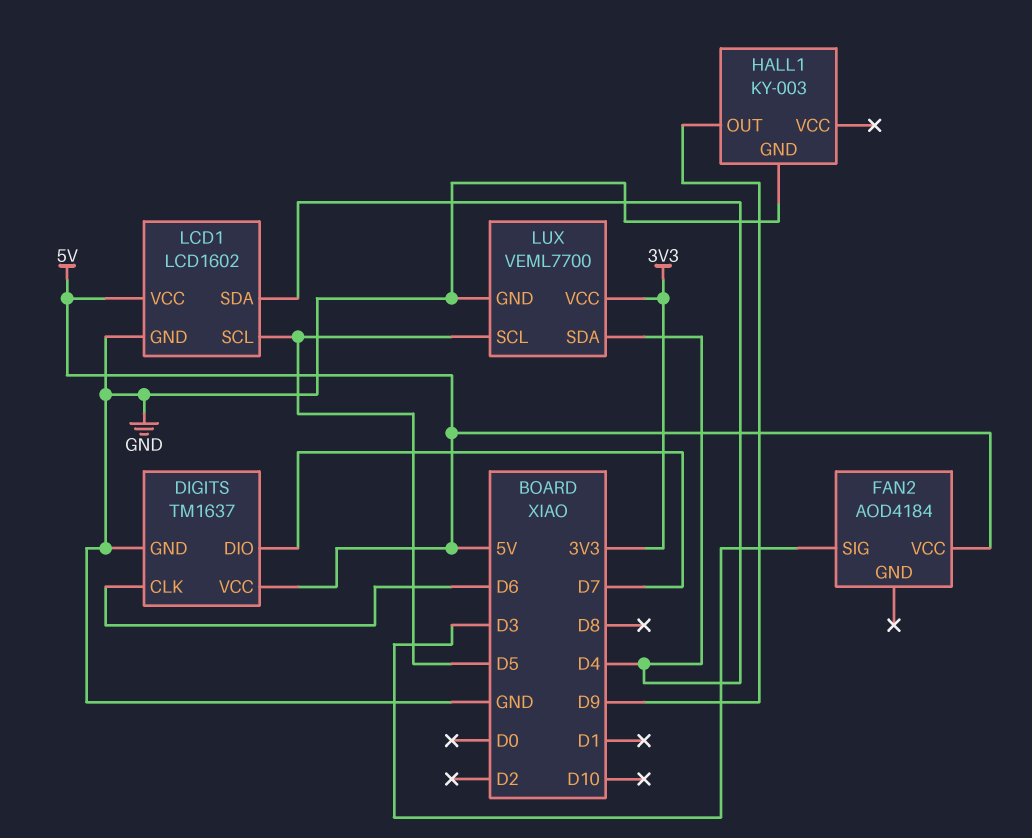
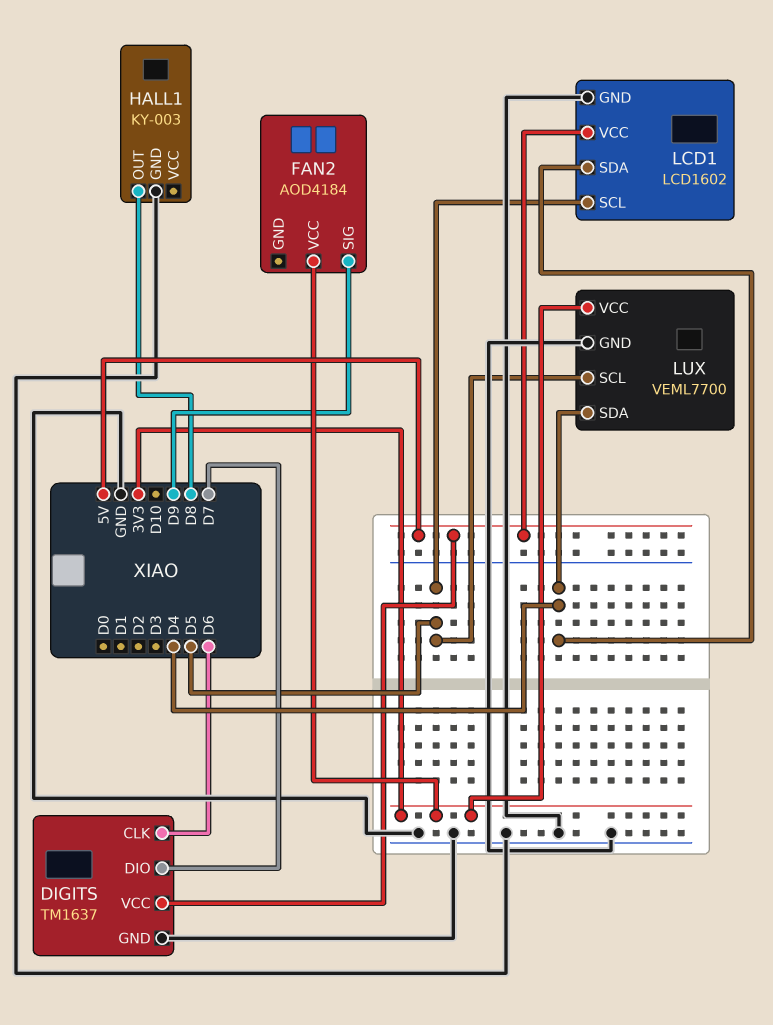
FAN2 pin SIG: D3 -> D9
FAN2 pin VCC: 5V -> 3V3
HALL1 pin OUT: D9 -> D8

